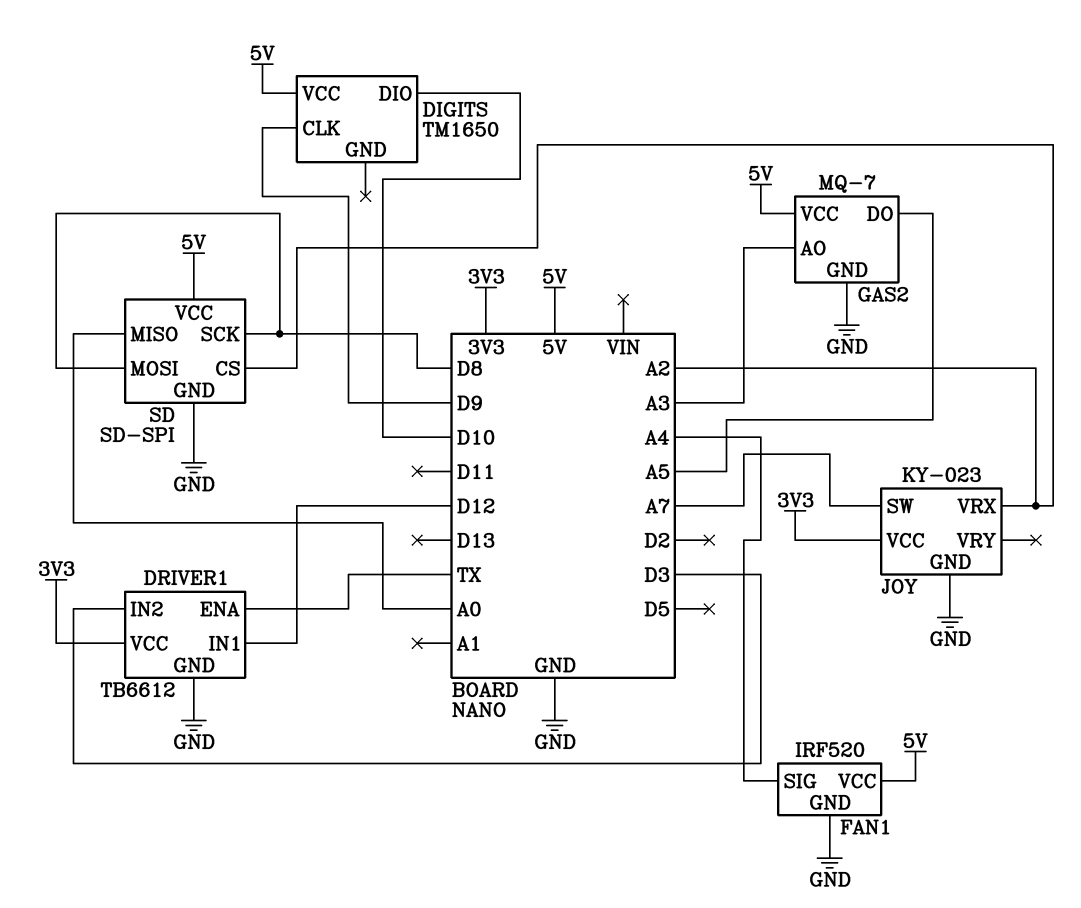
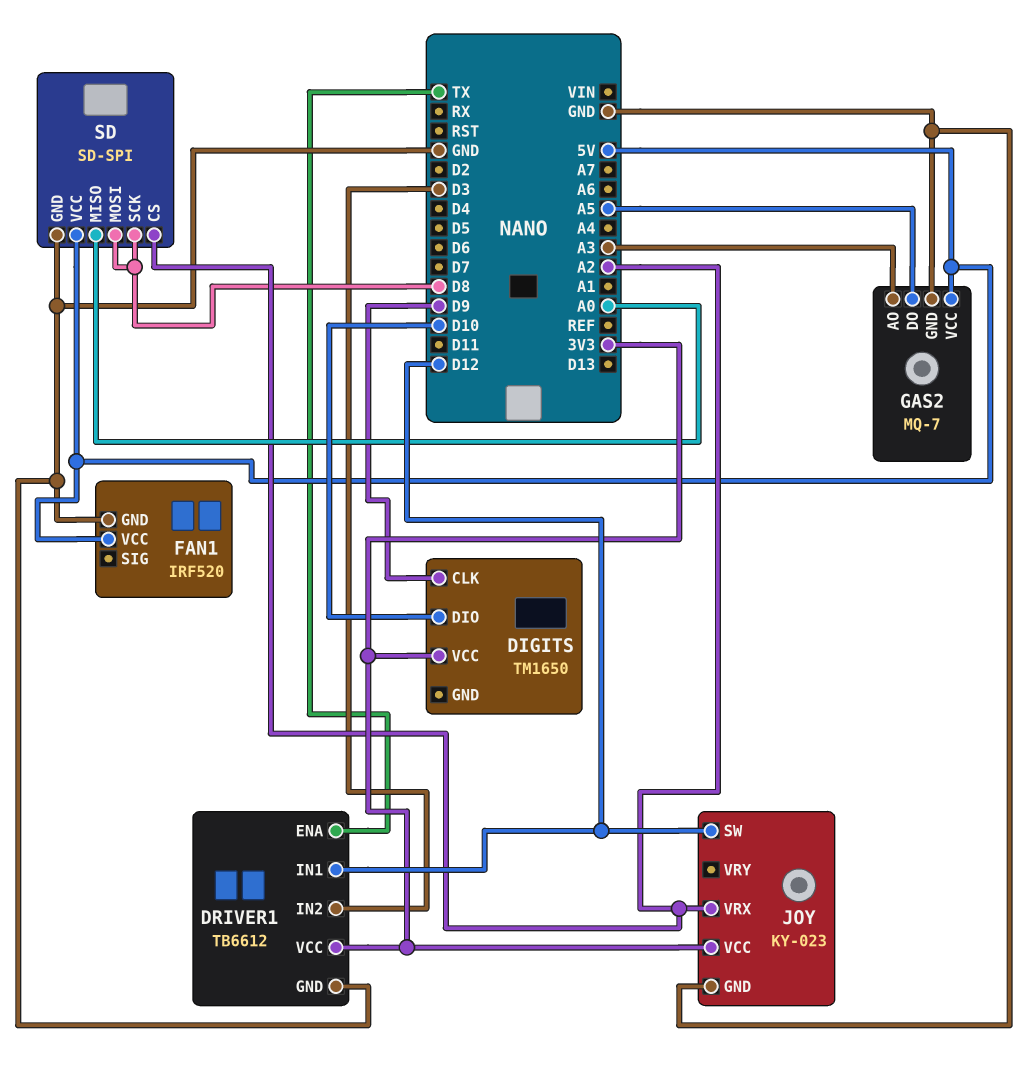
DIGITS pin VCC: 5V -> 3V3
FAN1 pin SIG: A4 -> none
JOY pin SW: A7 -> D12

